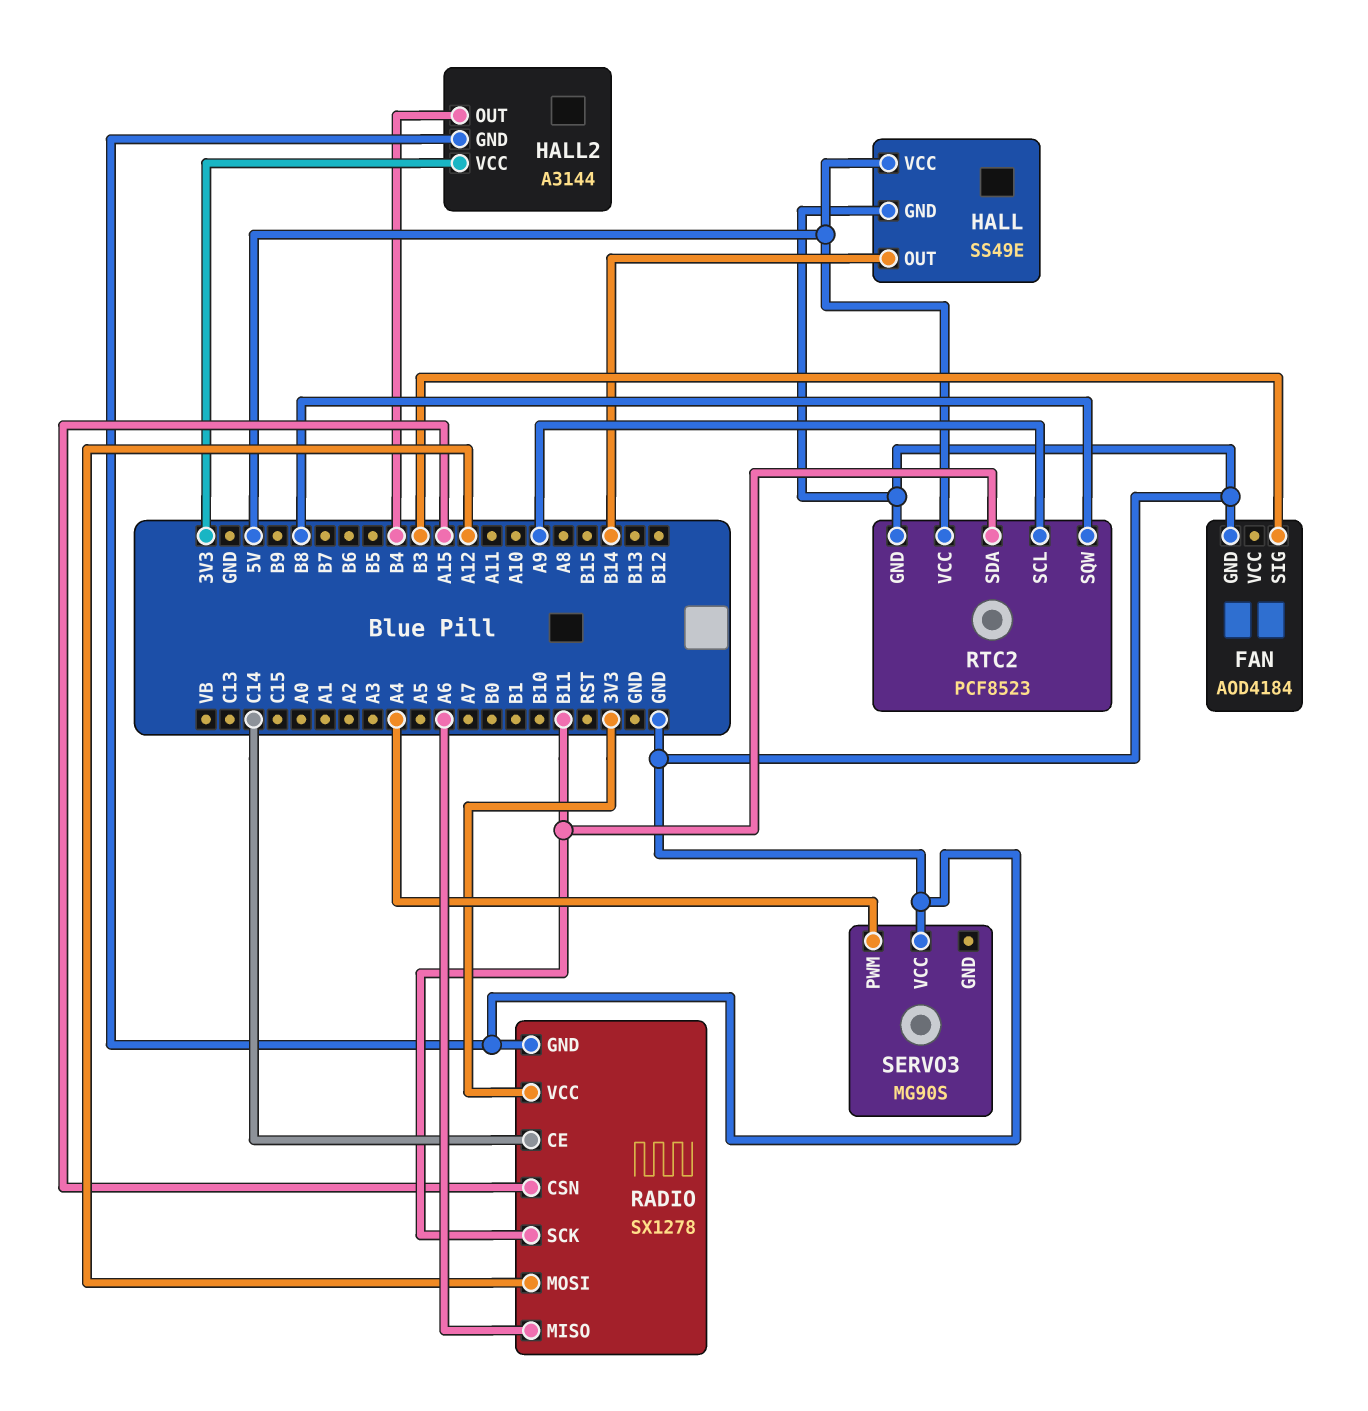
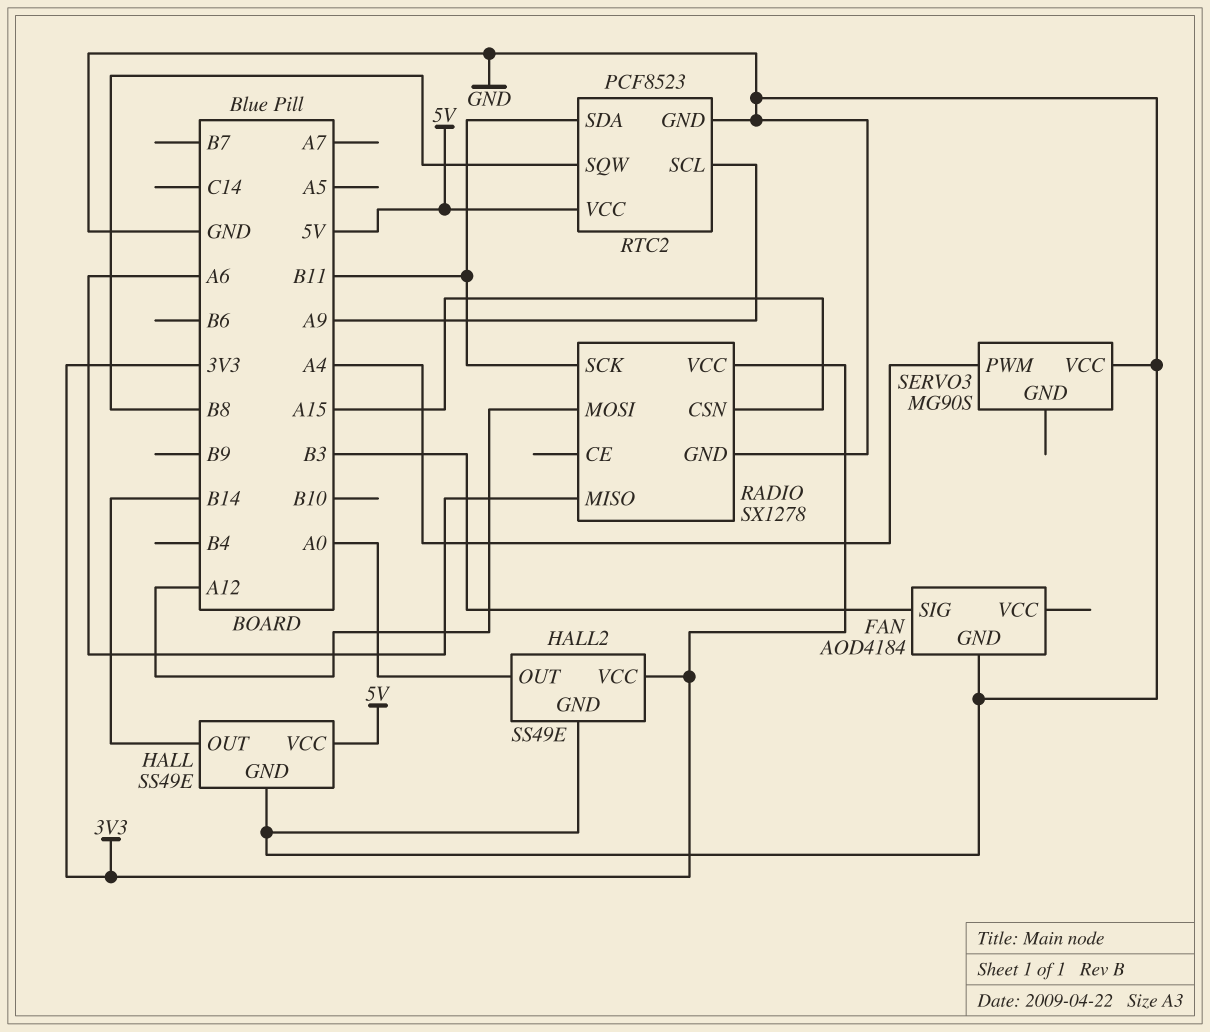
HALL2: A3144 -> SS49E
HALL2 pin OUT: B4 -> A0
RADIO pin CE: C14 -> none

